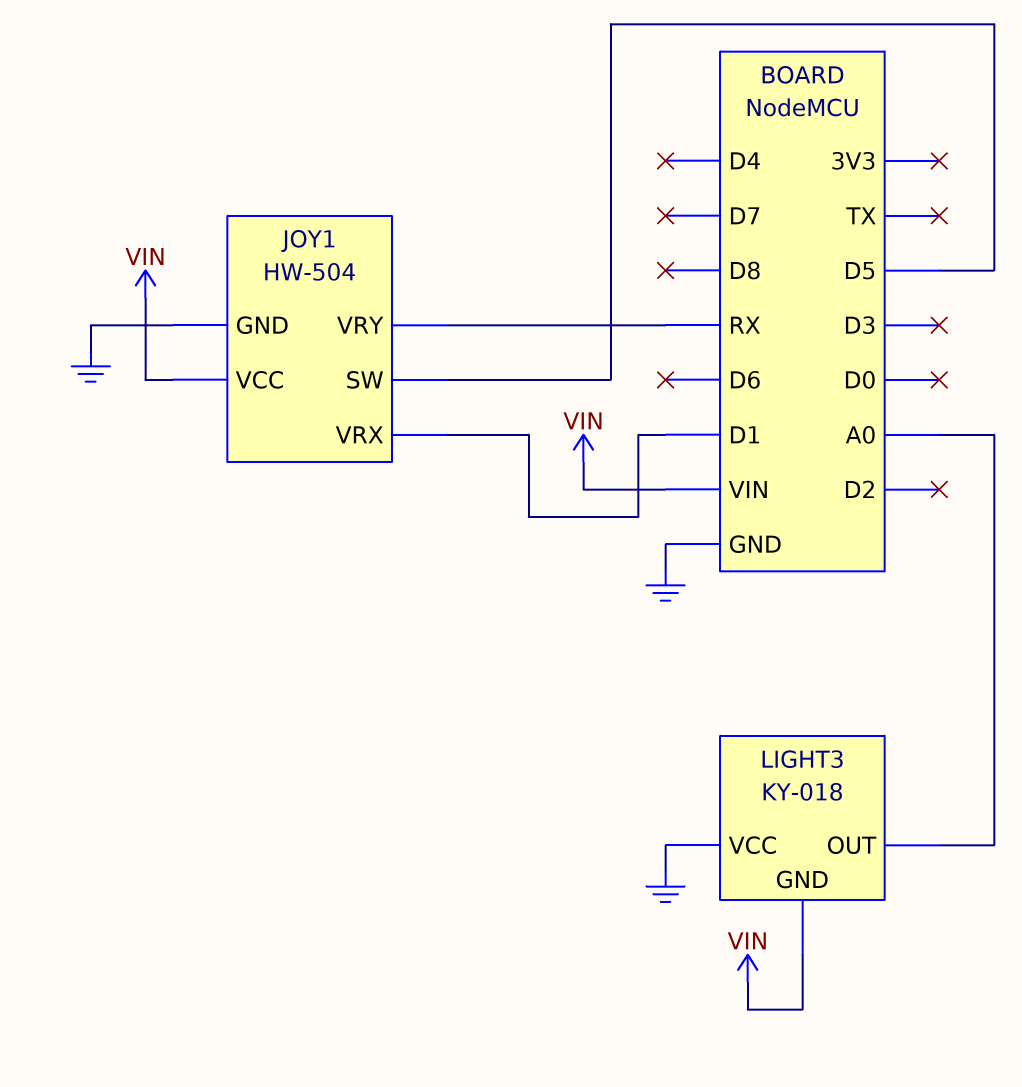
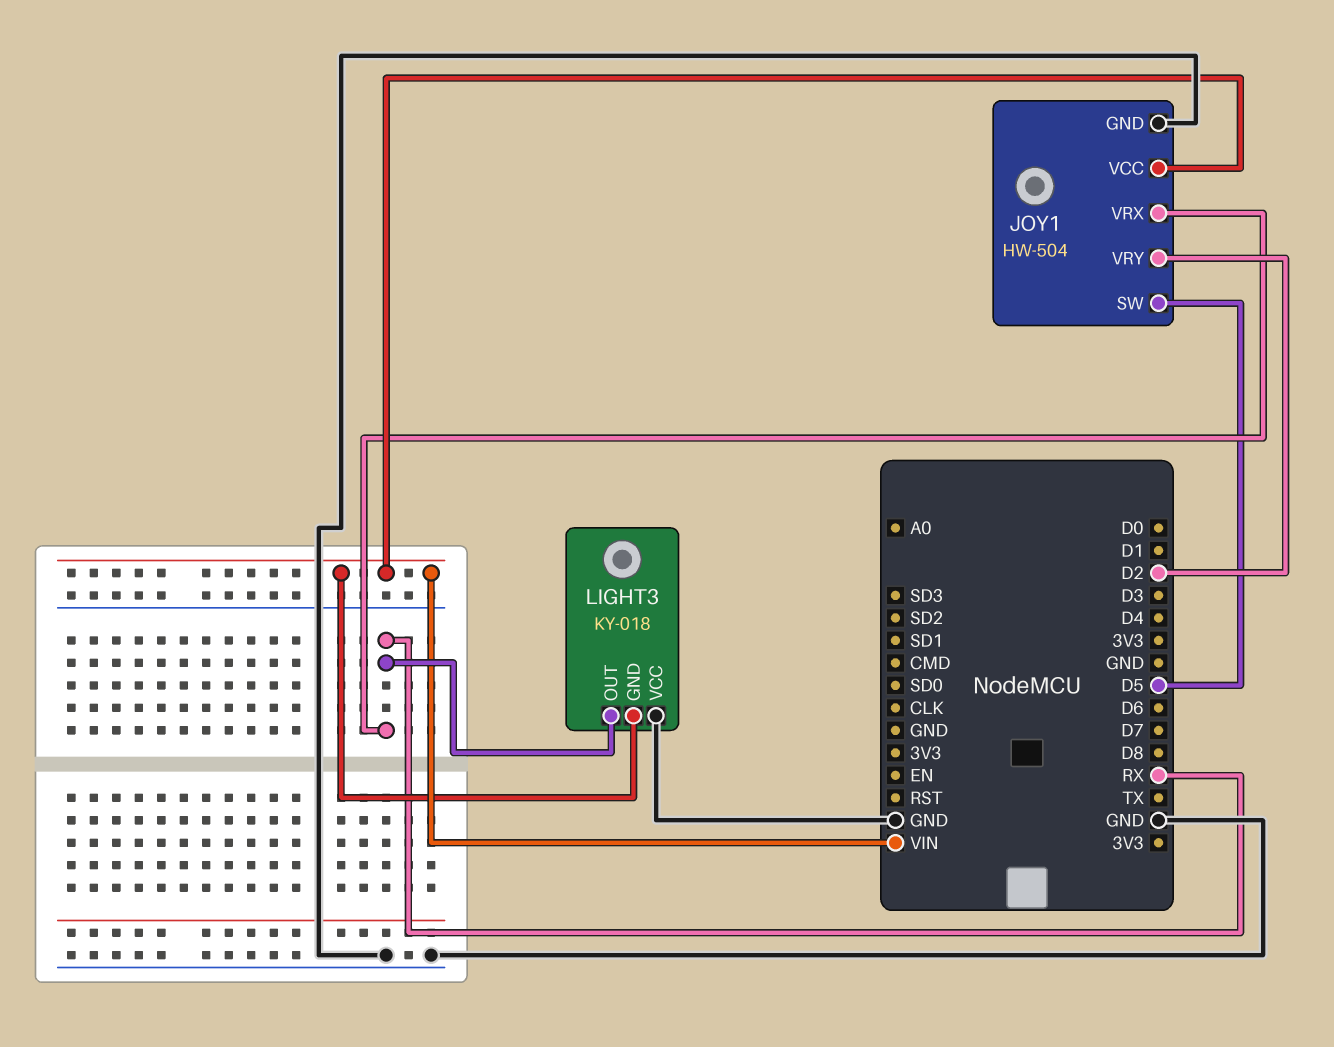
JOY1 pin VRX: D1 -> RX
JOY1 pin VRY: RX -> D2
LIGHT3 pin OUT: A0 -> RX

